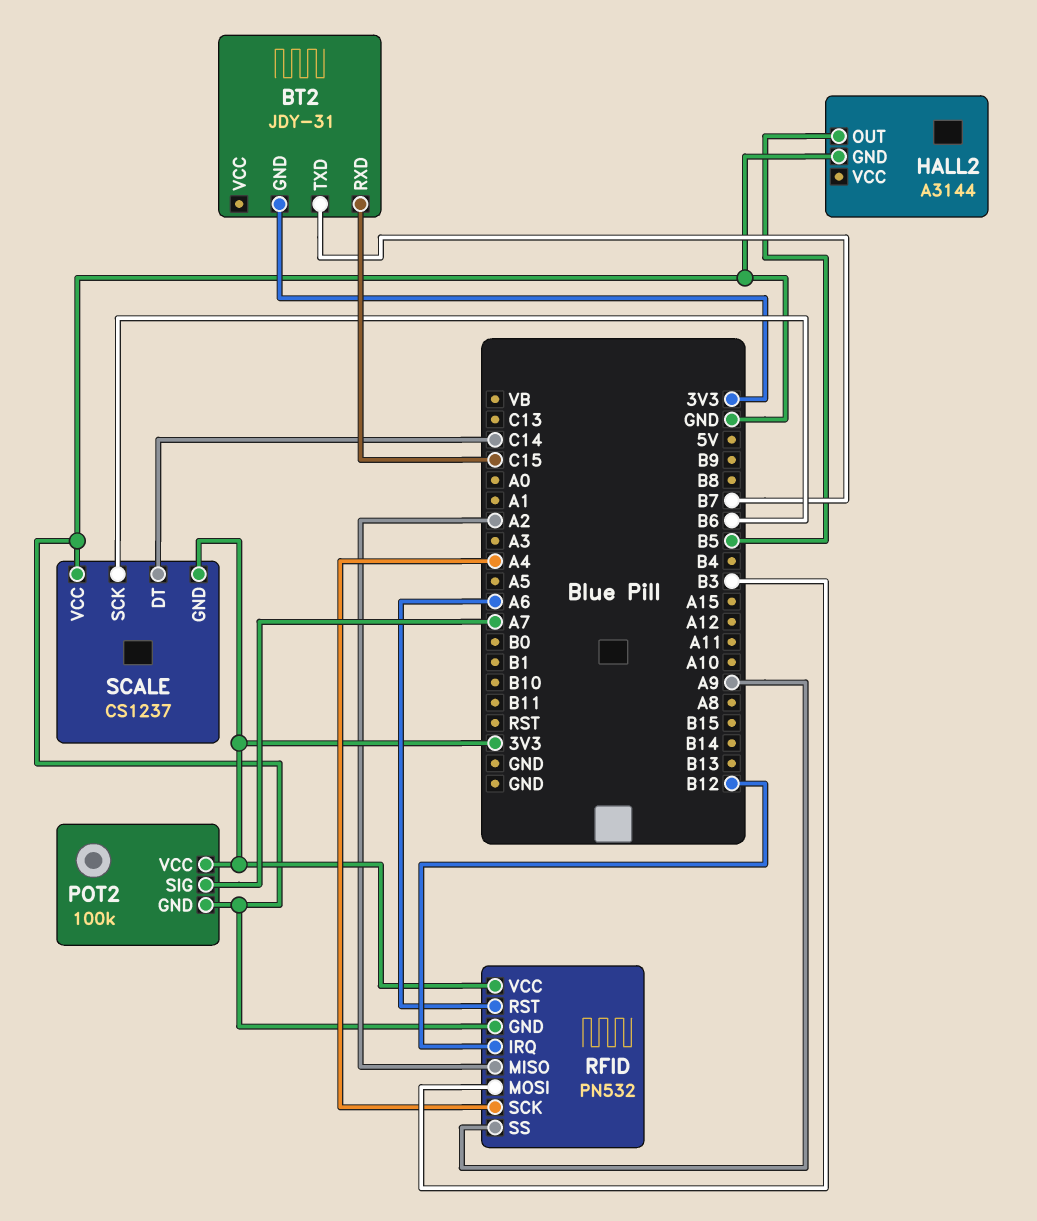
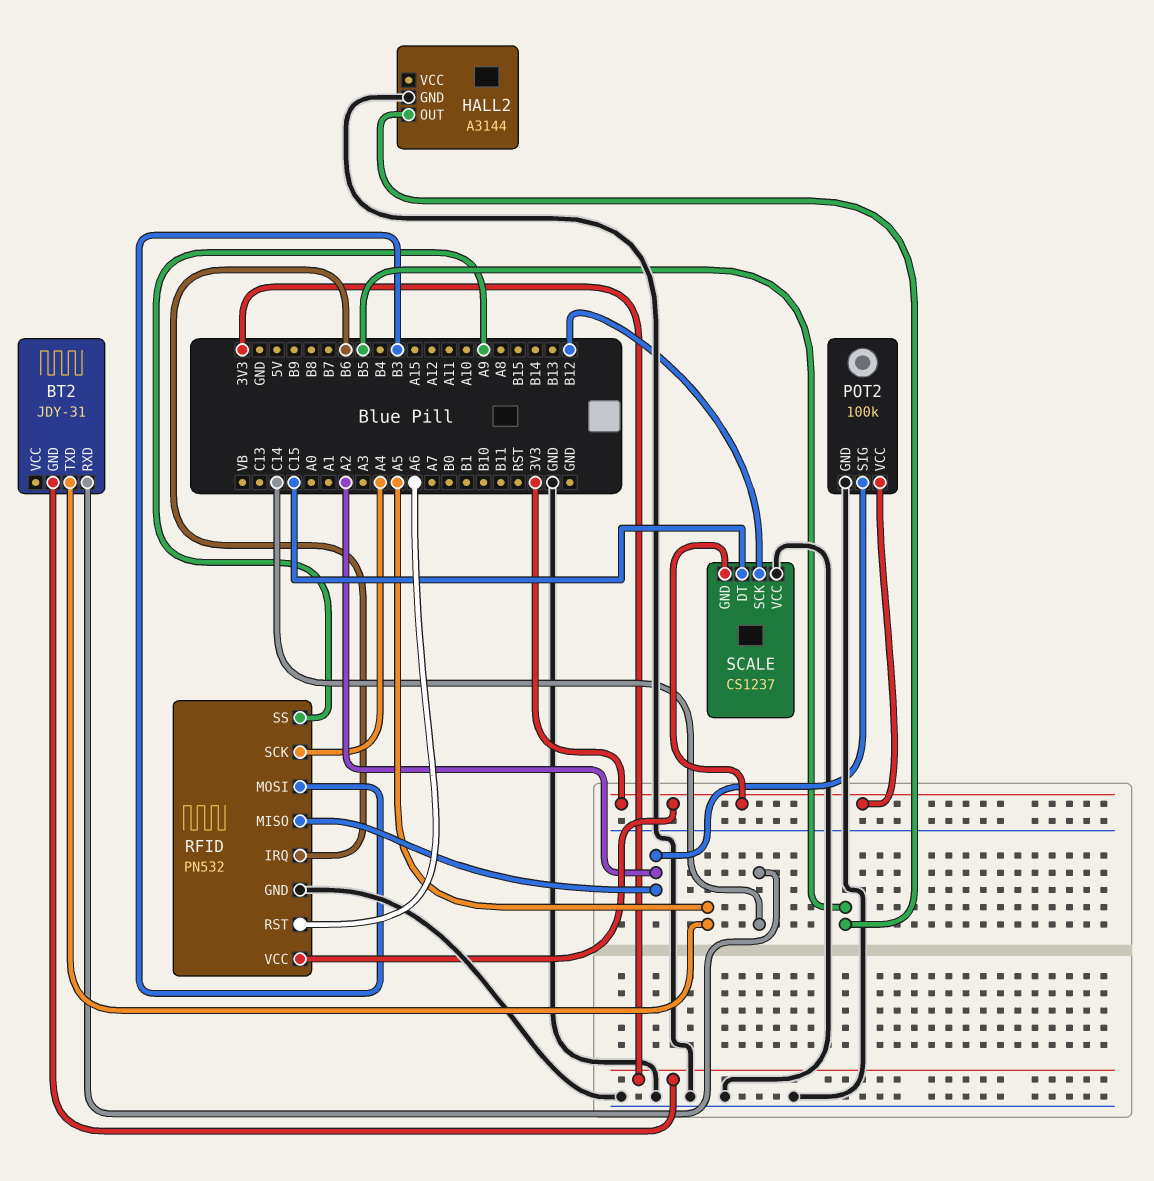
BT2 pin RXD: C15 -> C14
BT2 pin TXD: B7 -> A5
POT2 pin SIG: A7 -> A2
RFID pin IRQ: B12 -> B6
SCALE pin DT: C14 -> C15
SCALE pin SCK: B6 -> B12

